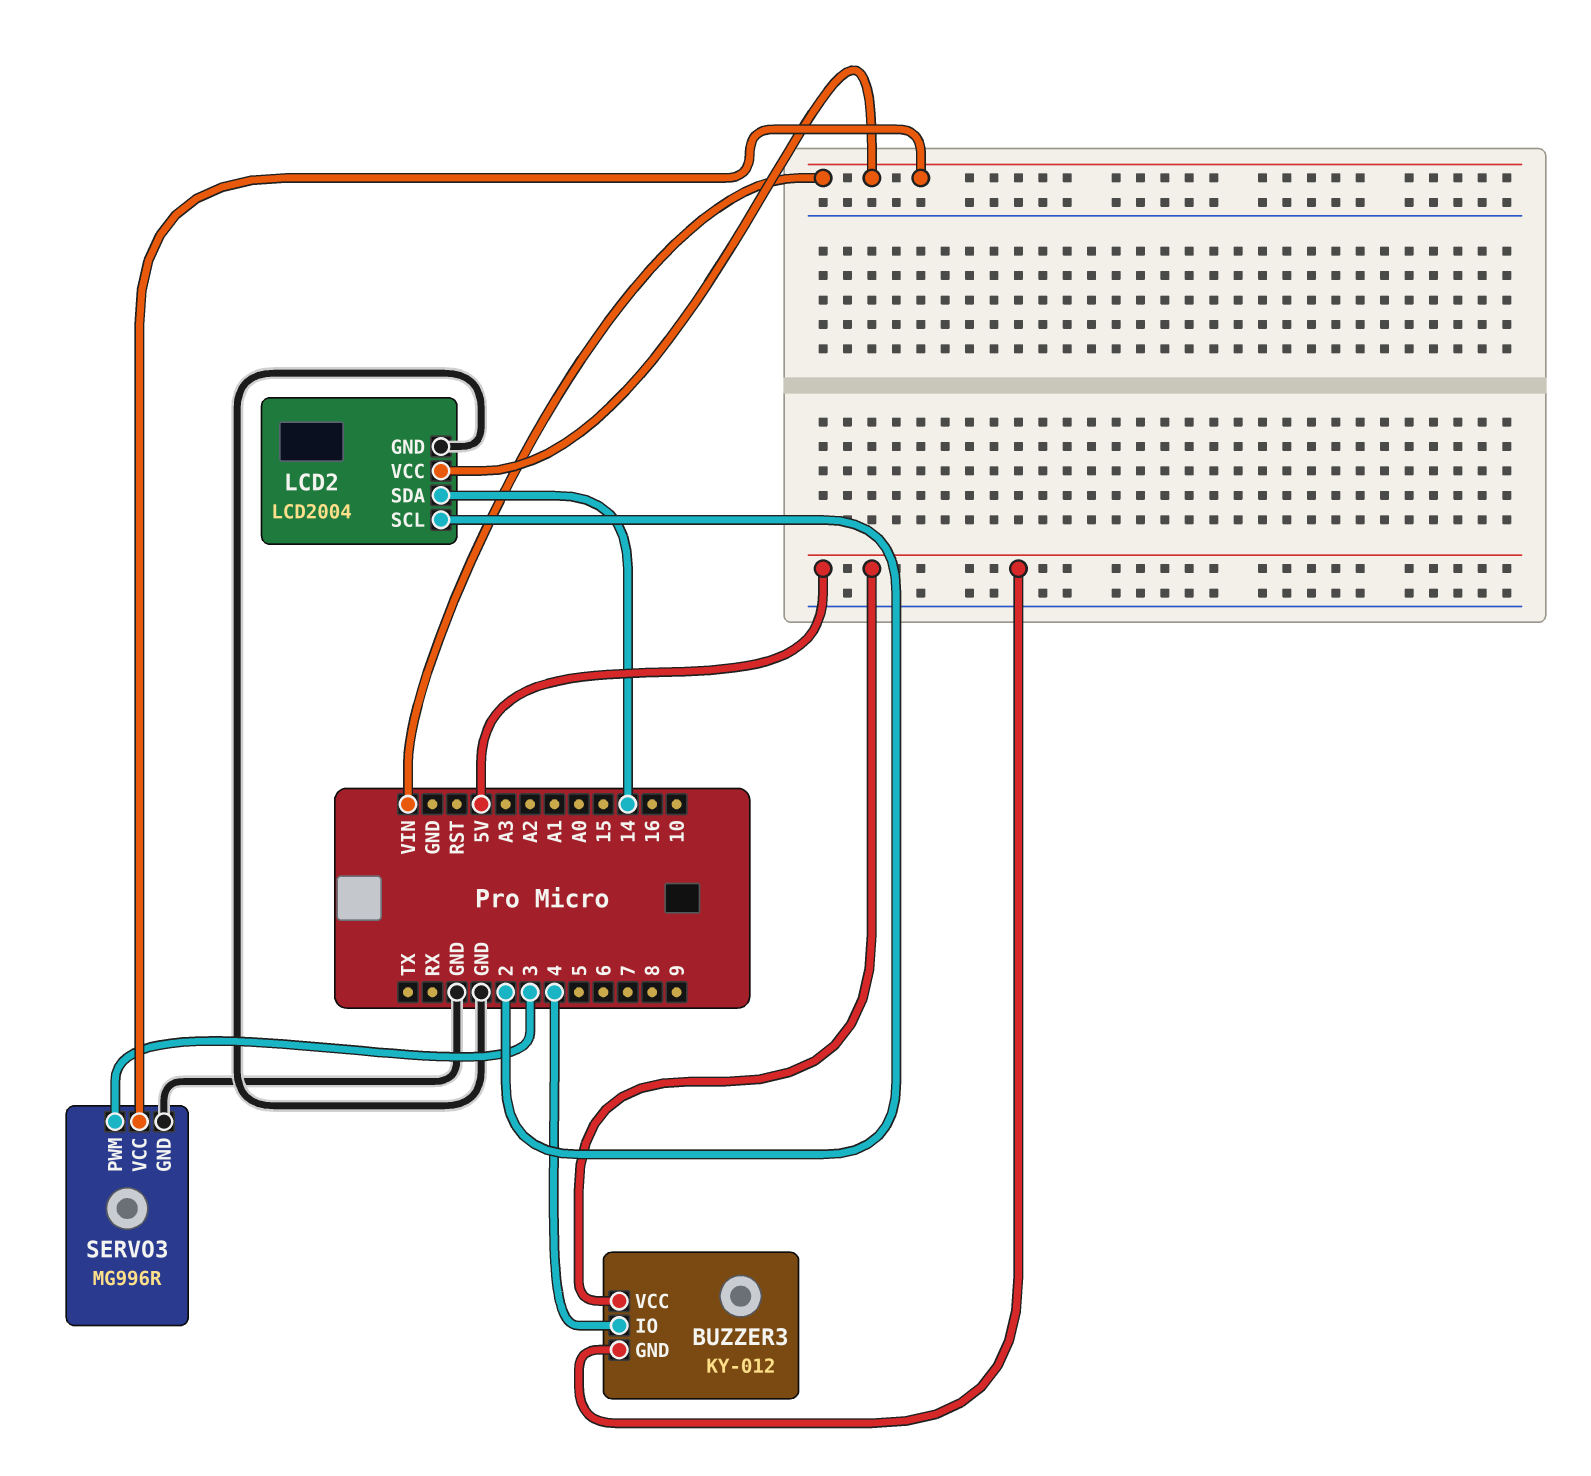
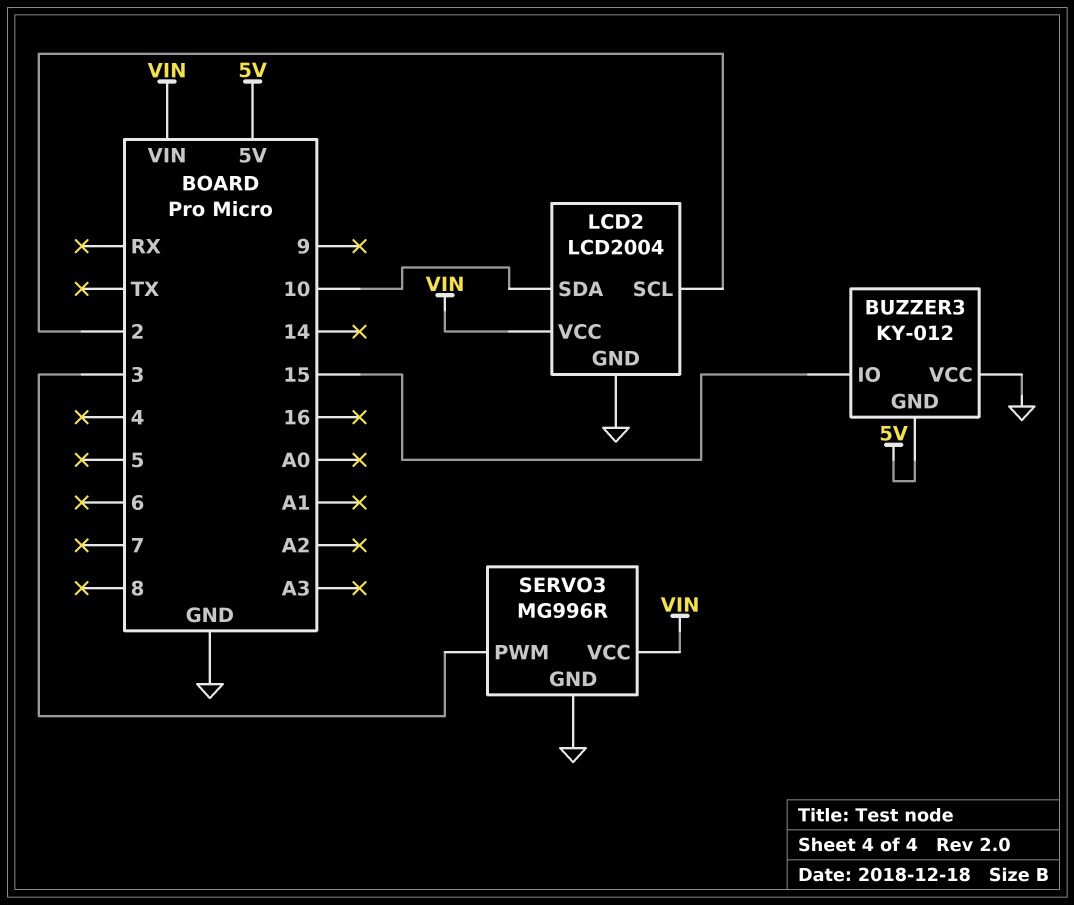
BUZZER3 pin IO: 4 -> 15
BUZZER3 pin VCC: 5V -> GND
LCD2 pin SDA: 14 -> 10

